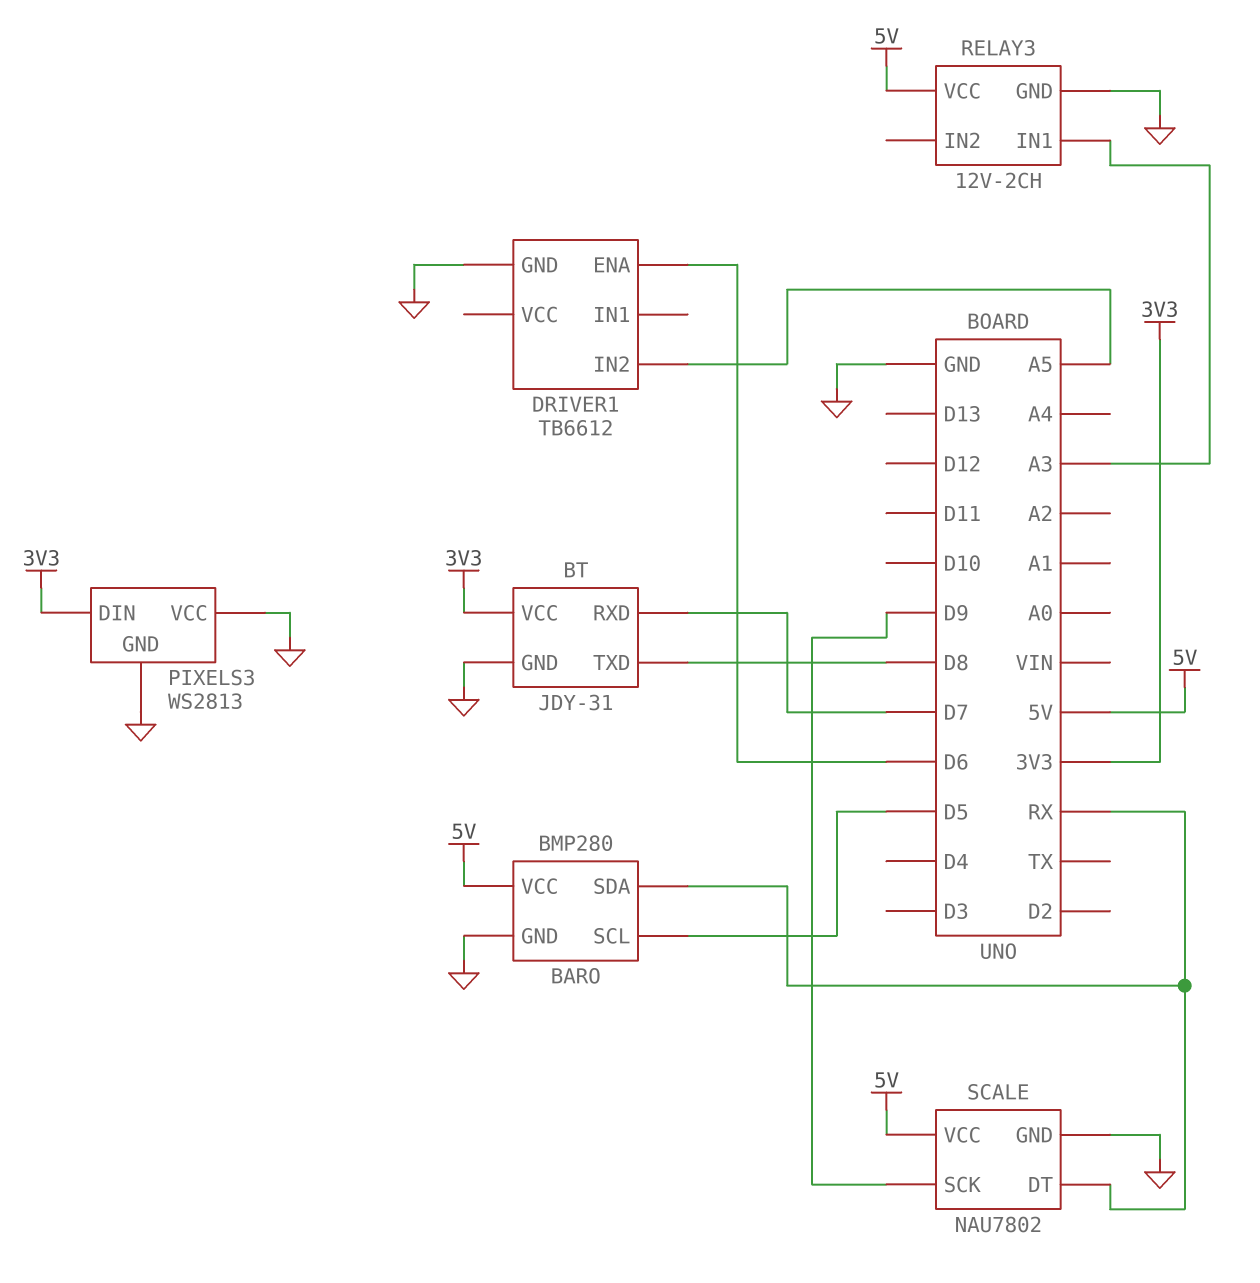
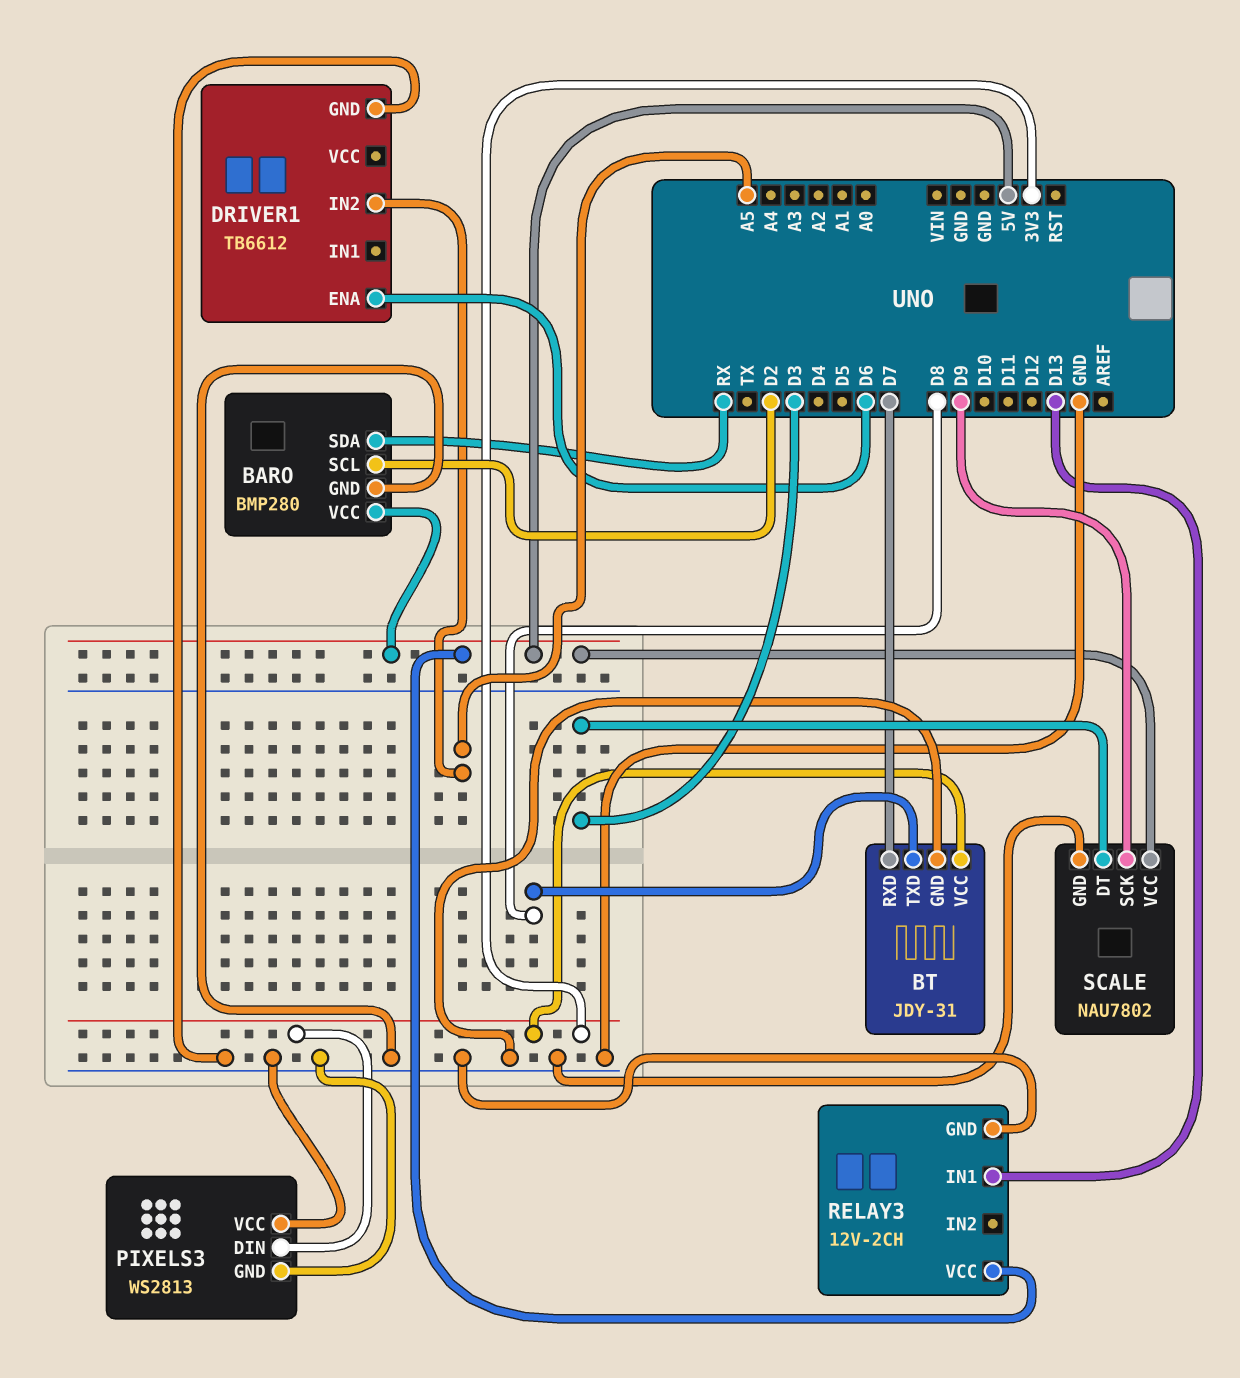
BARO pin SCL: D5 -> D2
RELAY3 pin IN1: A3 -> D13
SCALE pin DT: RX -> D3

